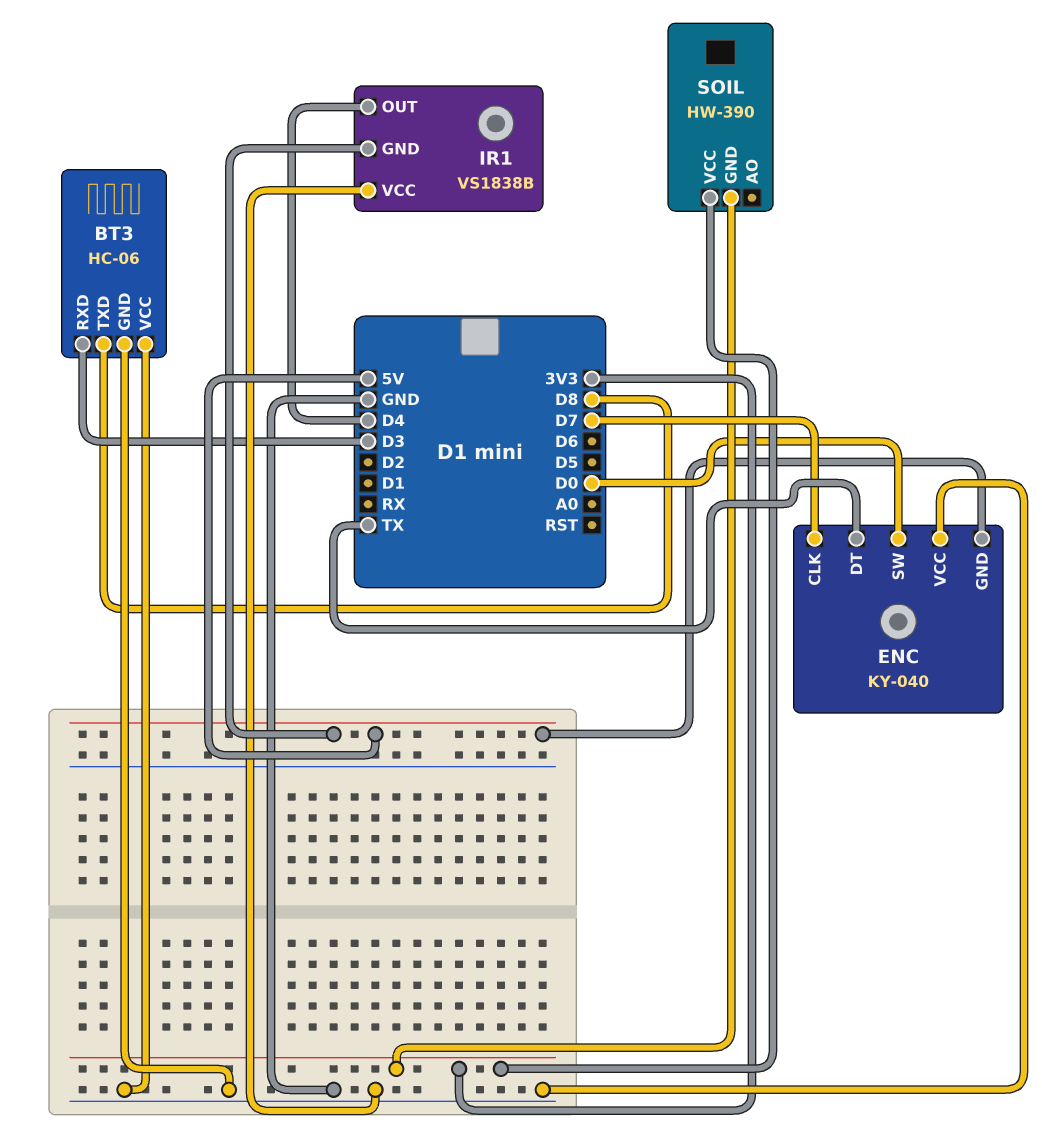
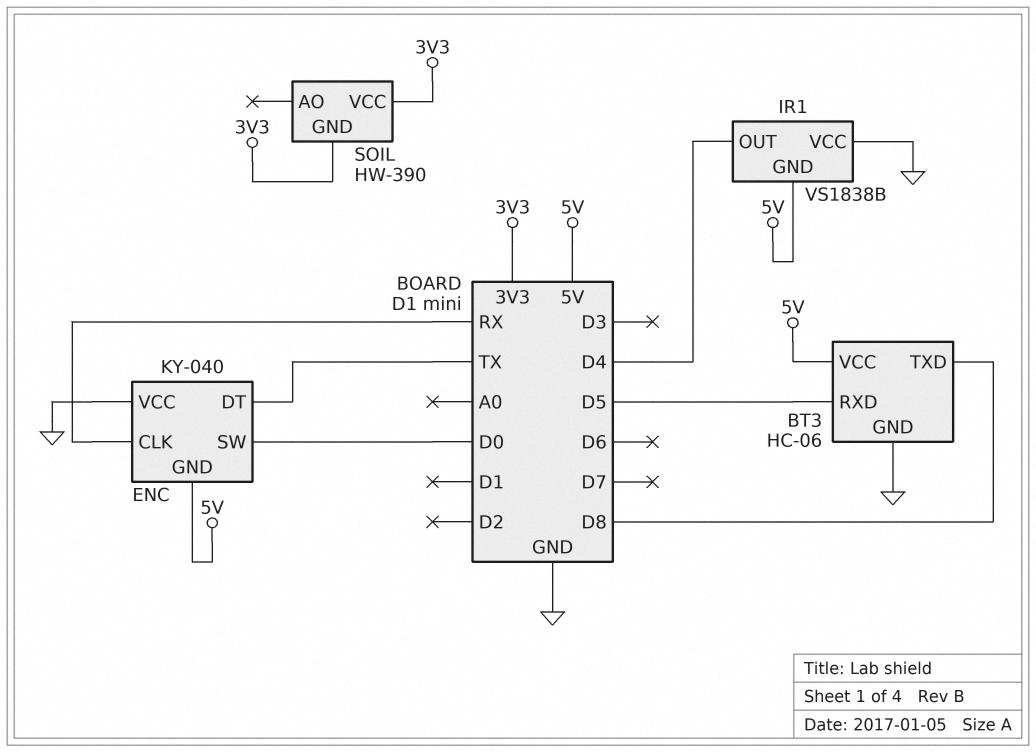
BT3 pin RXD: D3 -> D5
BT3 pin VCC: GND -> 5V
ENC pin CLK: D7 -> RX

